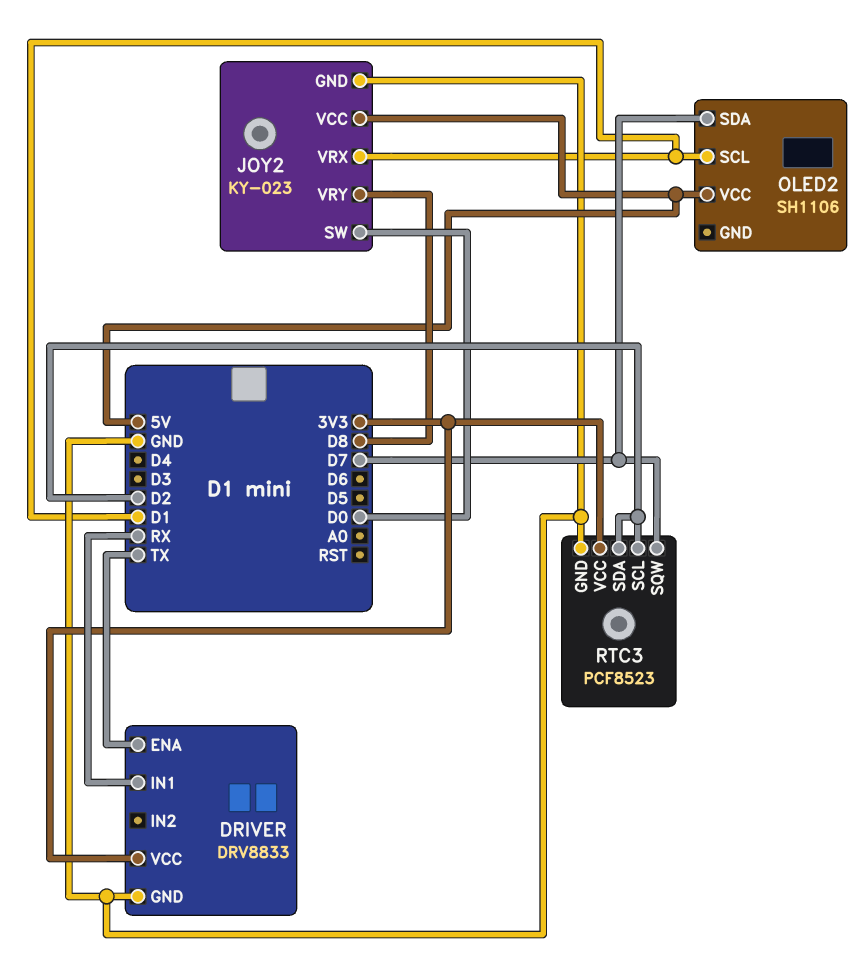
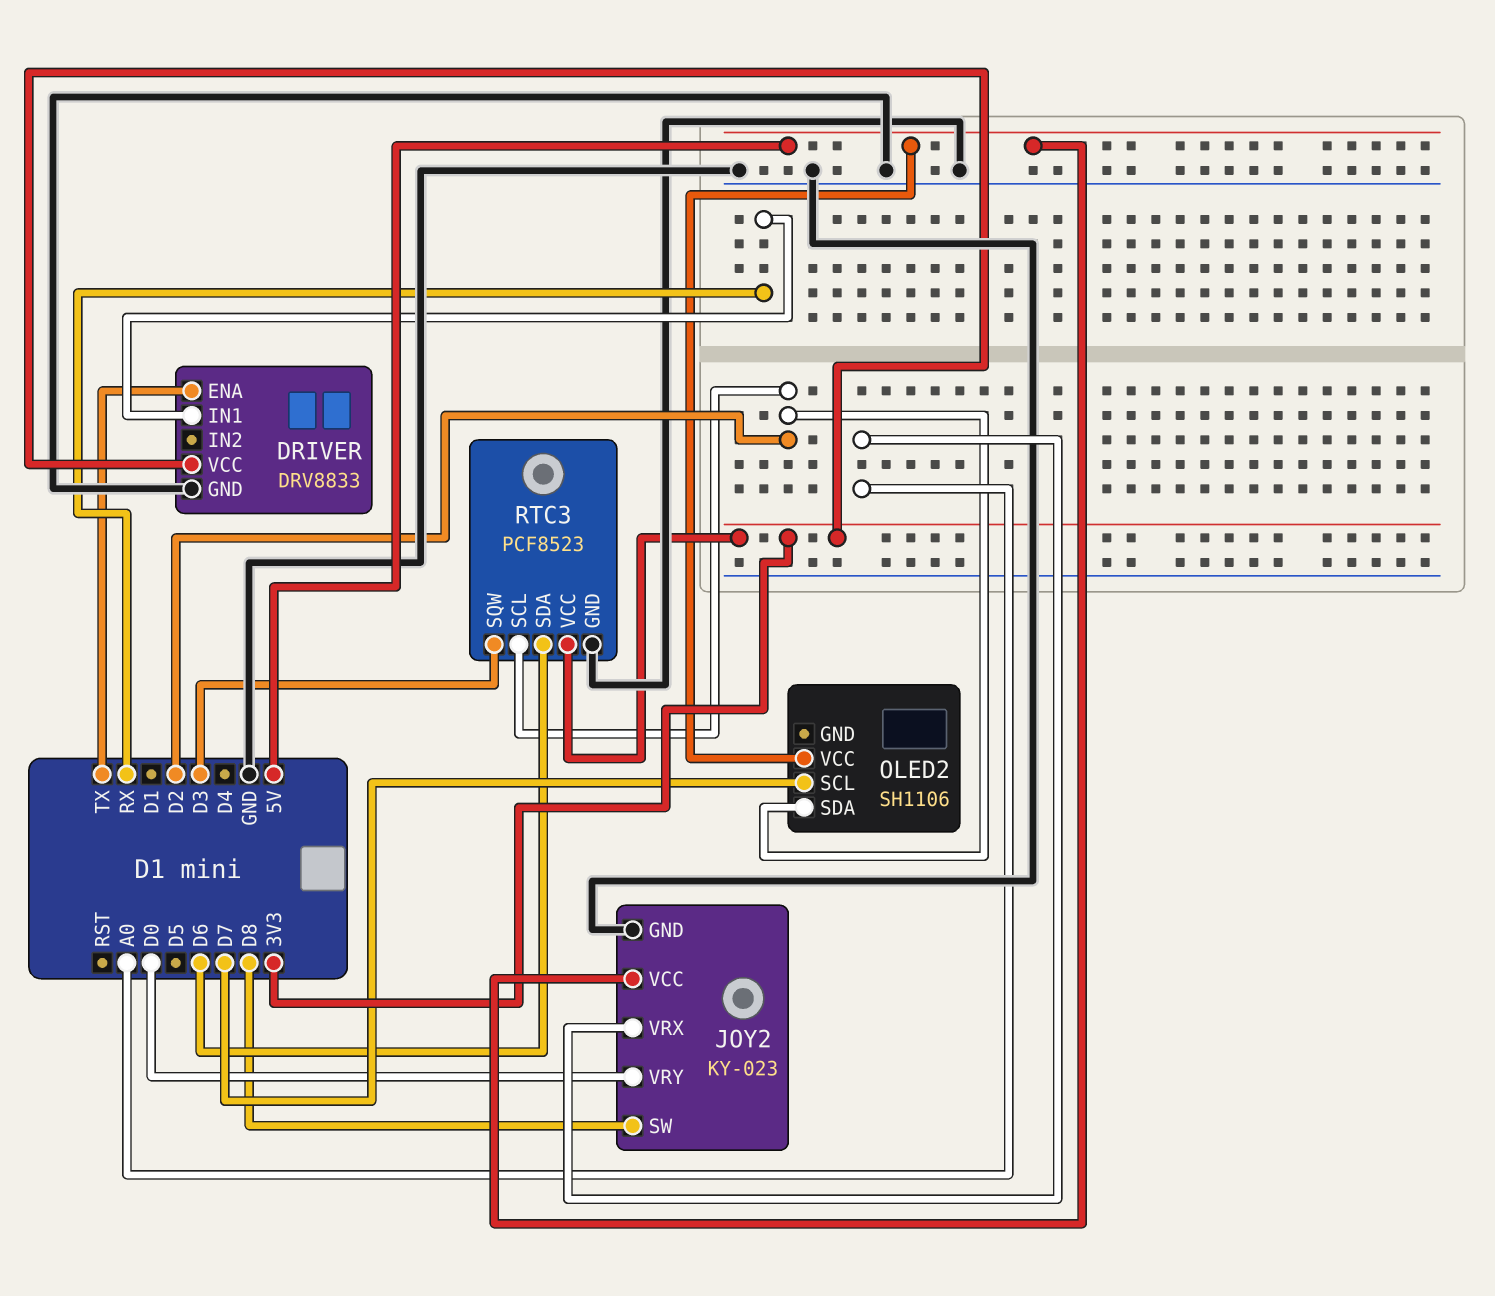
JOY2 pin SW: D0 -> D8
JOY2 pin VRX: D1 -> A0
JOY2 pin VRY: D8 -> D0
OLED2 pin SCL: D1 -> D7
OLED2 pin SDA: D7 -> D2
RTC3 pin SDA: D2 -> D6
RTC3 pin SQW: D7 -> D3

